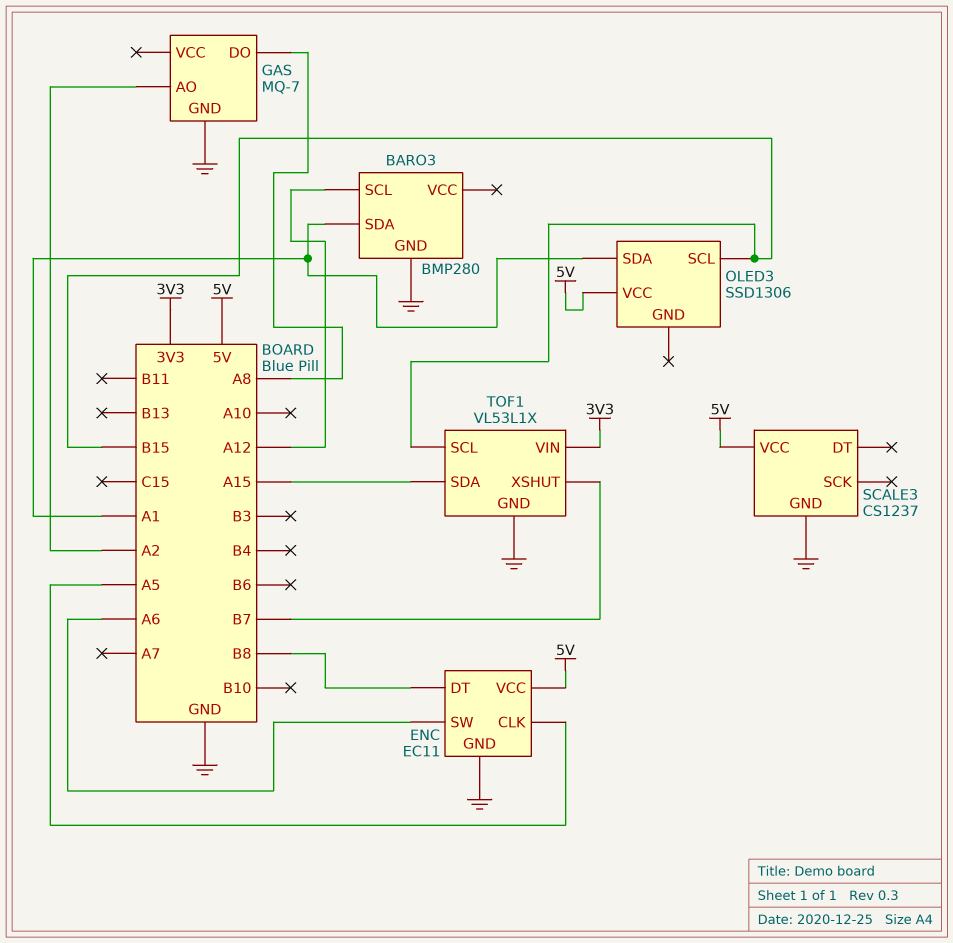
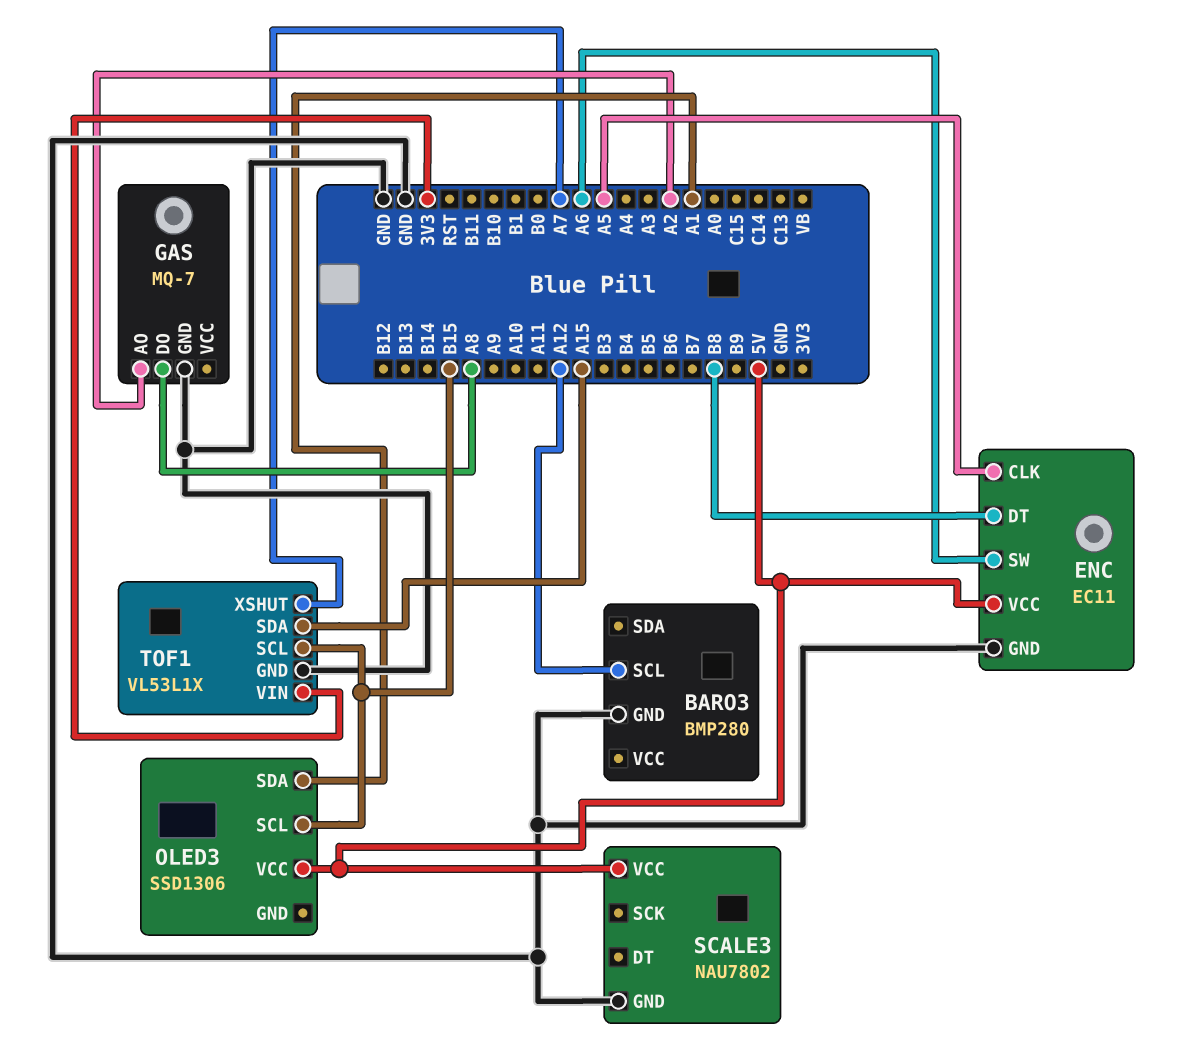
BARO3 pin SDA: A1 -> none
SCALE3: CS1237 -> NAU7802
TOF1 pin XSHUT: B7 -> A7

